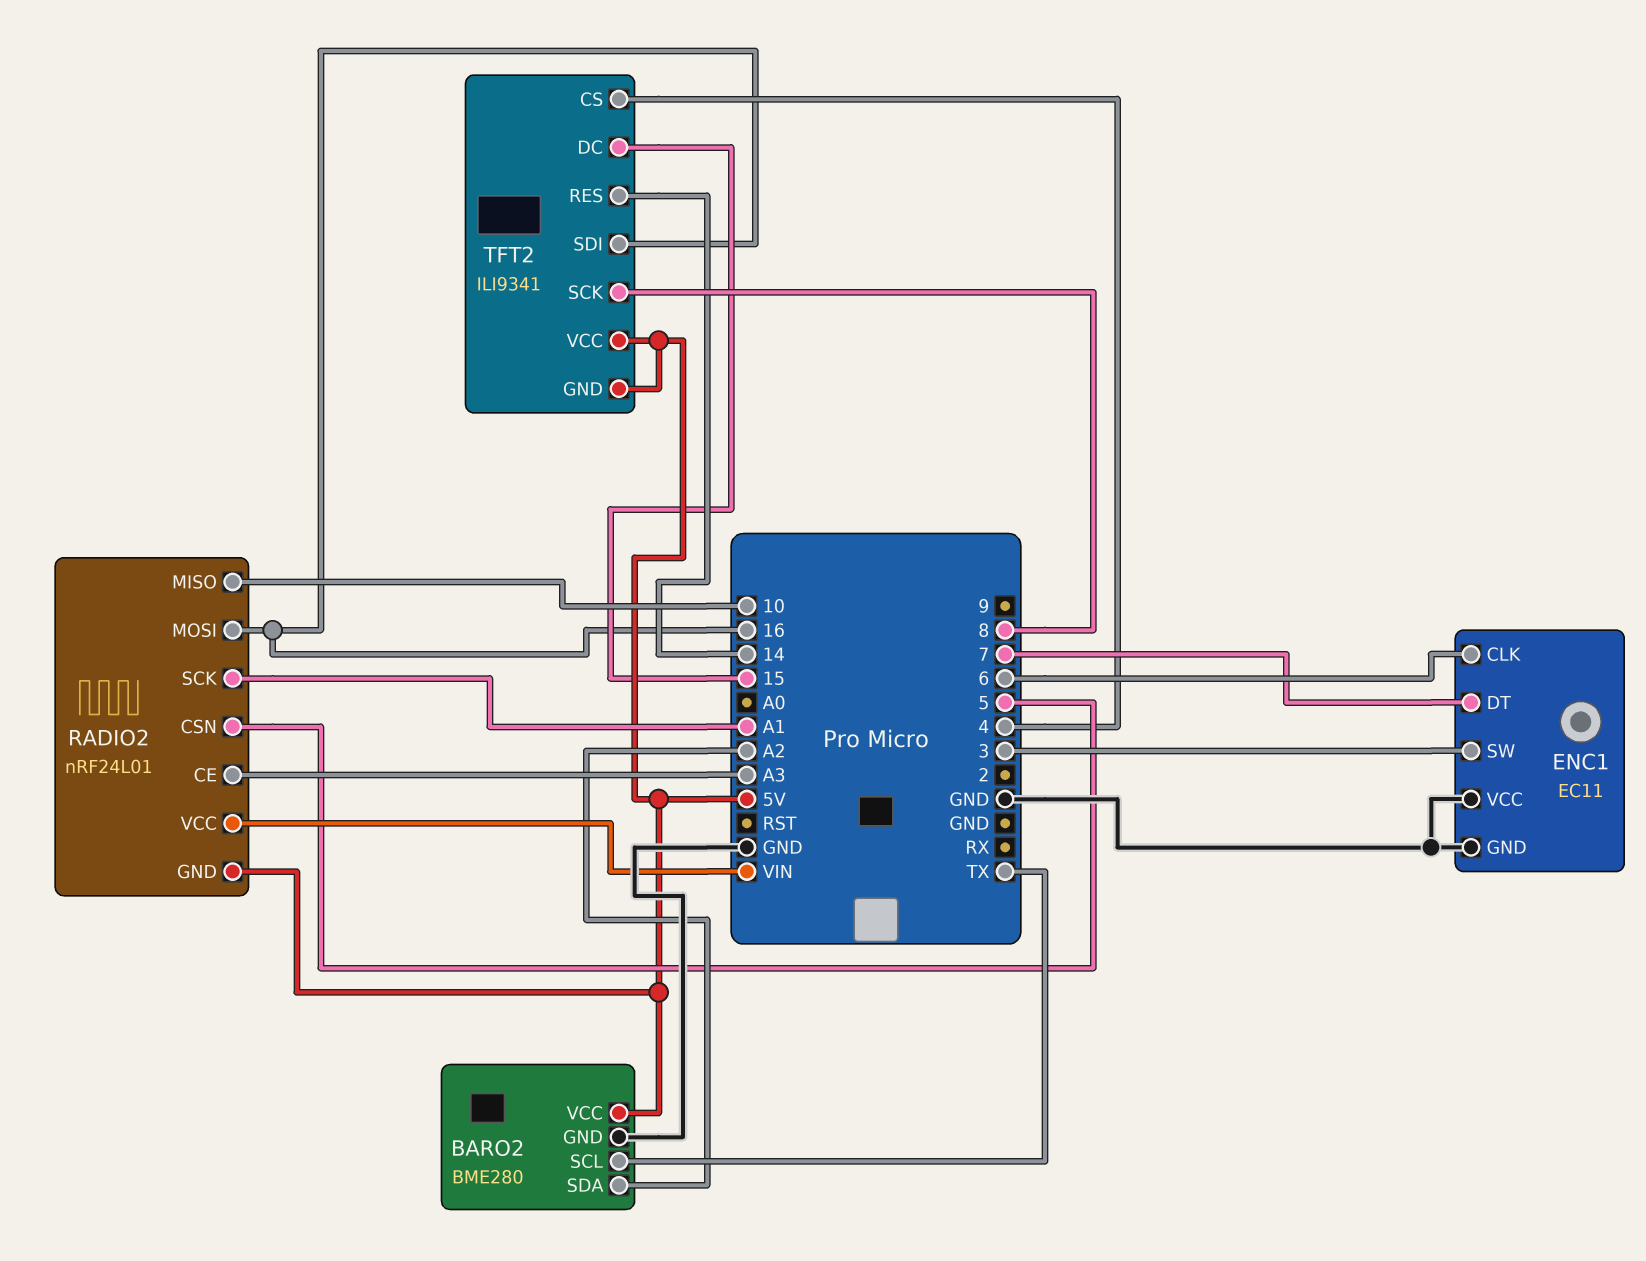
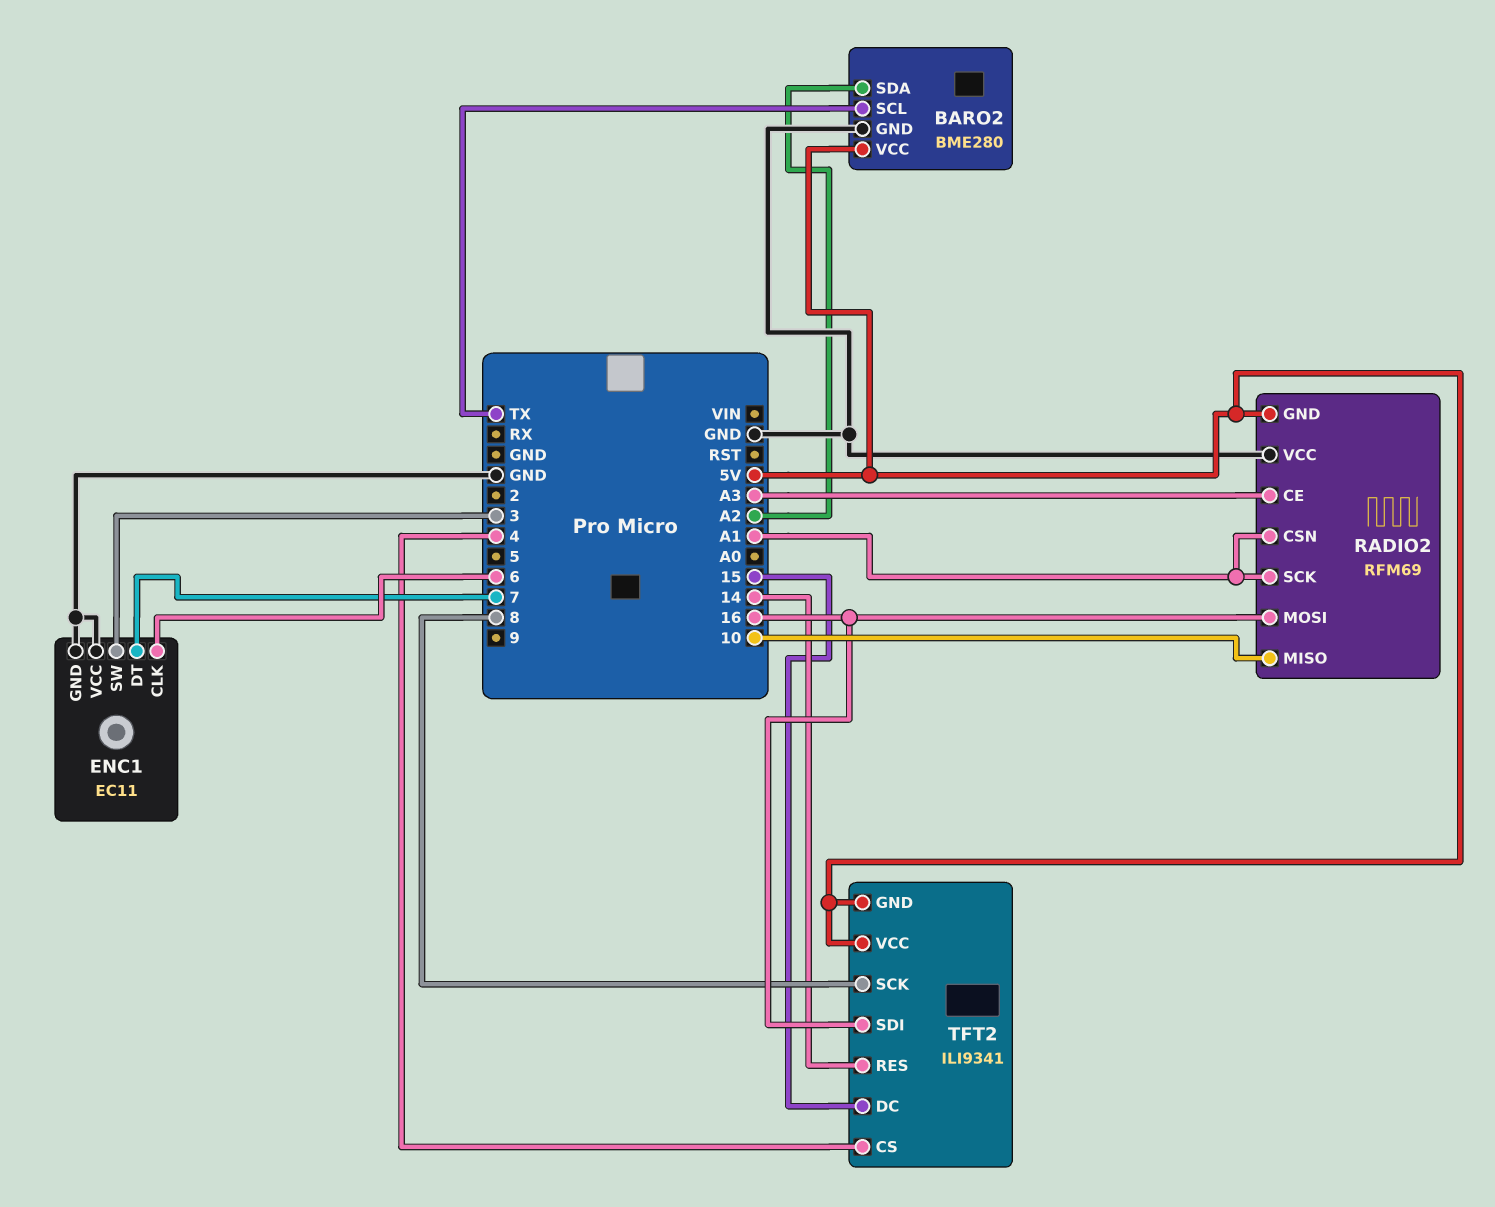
RADIO2: nRF24L01 -> RFM69
RADIO2 pin CSN: 5 -> A1
RADIO2 pin VCC: VIN -> GND

